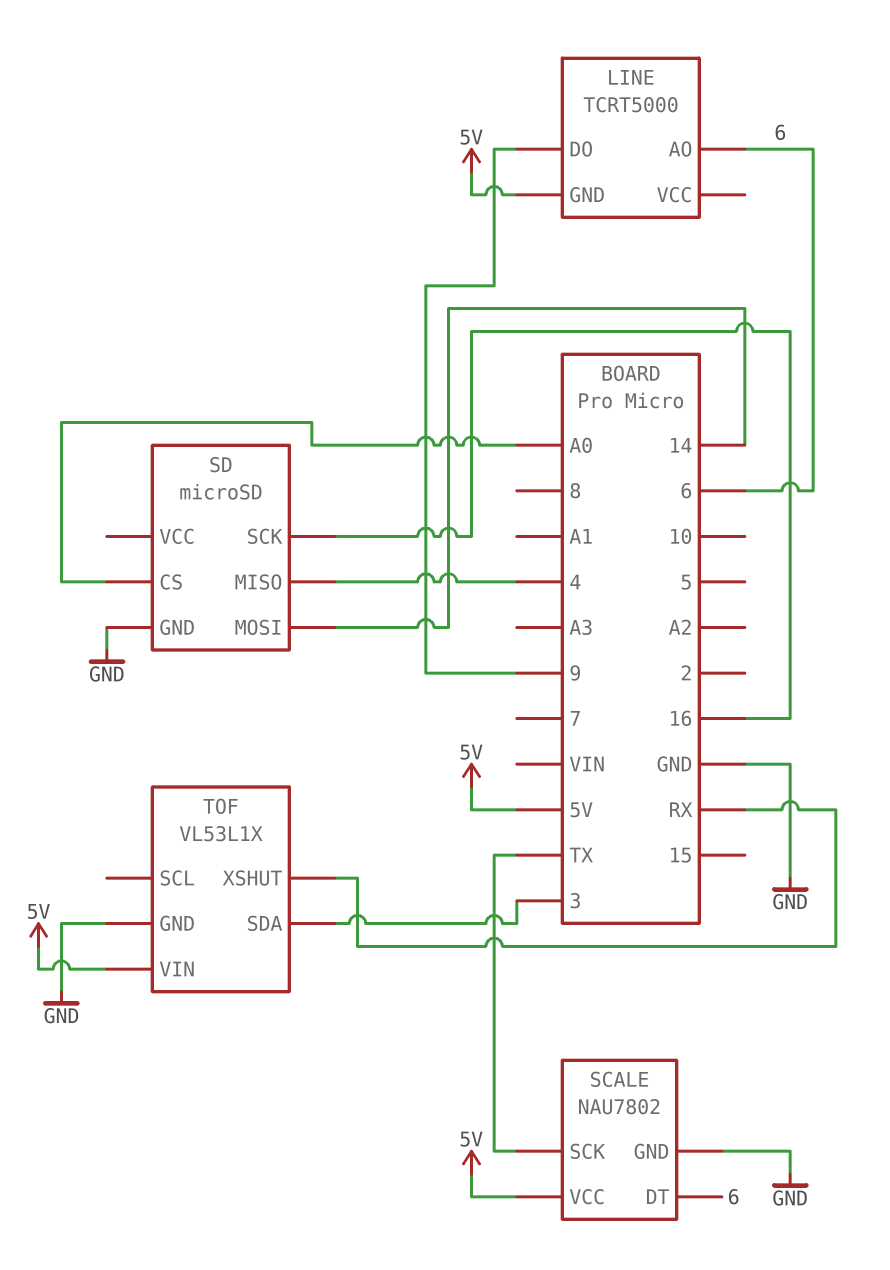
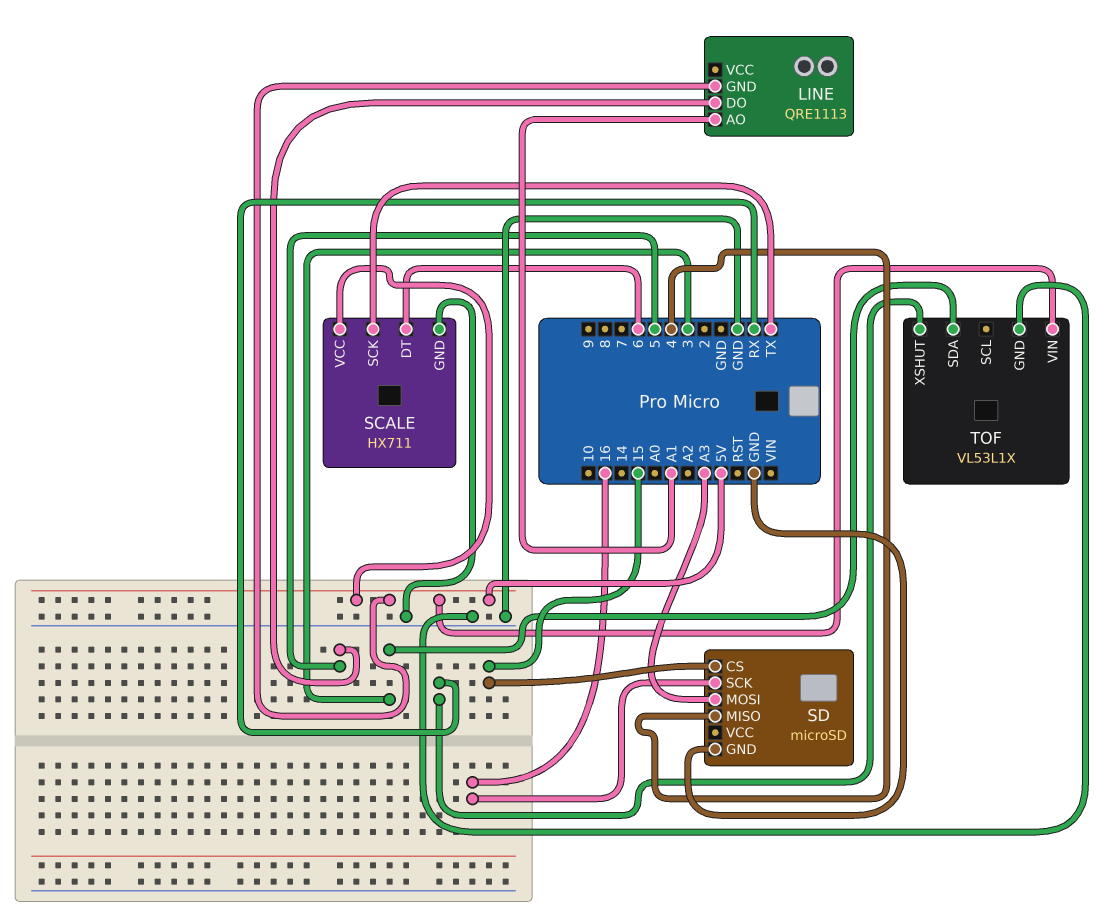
LINE: TCRT5000 -> QRE1113
LINE pin AO: 6 -> A1
LINE pin DO: 9 -> 5
SCALE: NAU7802 -> HX711
SD pin CS: A0 -> 15
SD pin MOSI: 14 -> A3

